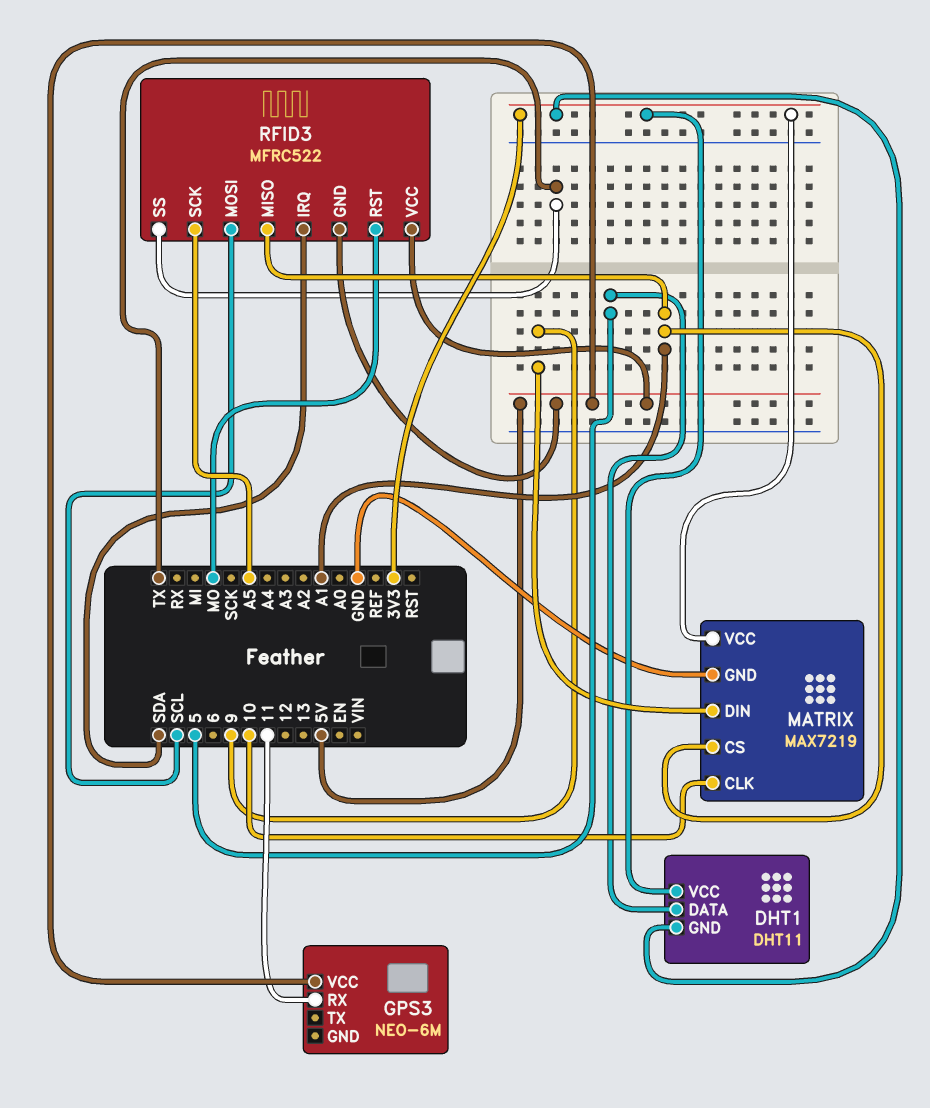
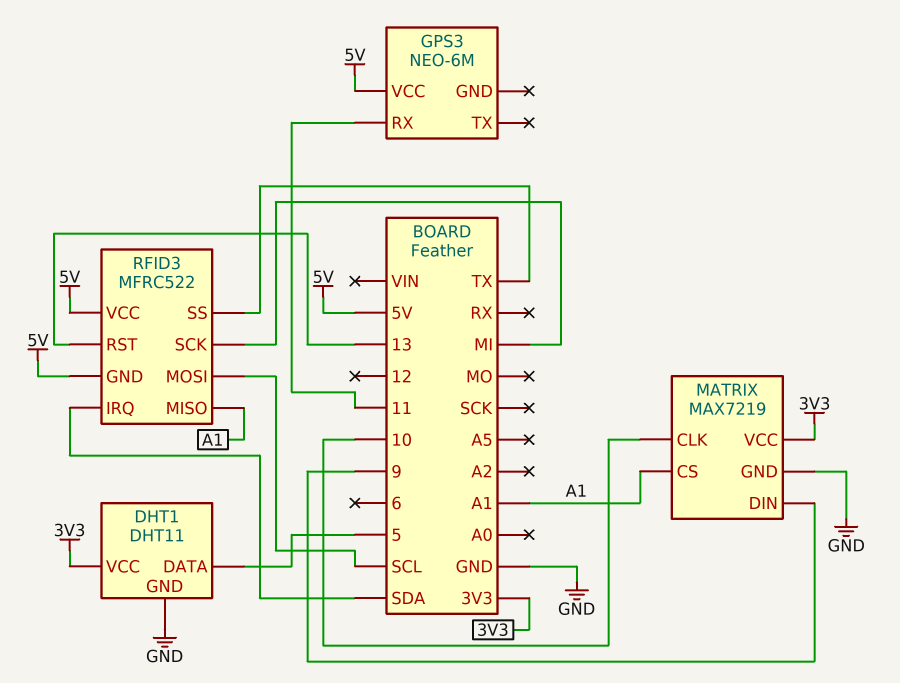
DHT1 pin GND: 3V3 -> GND
RFID3 pin RST: MO -> 13
RFID3 pin SCK: A5 -> MI

